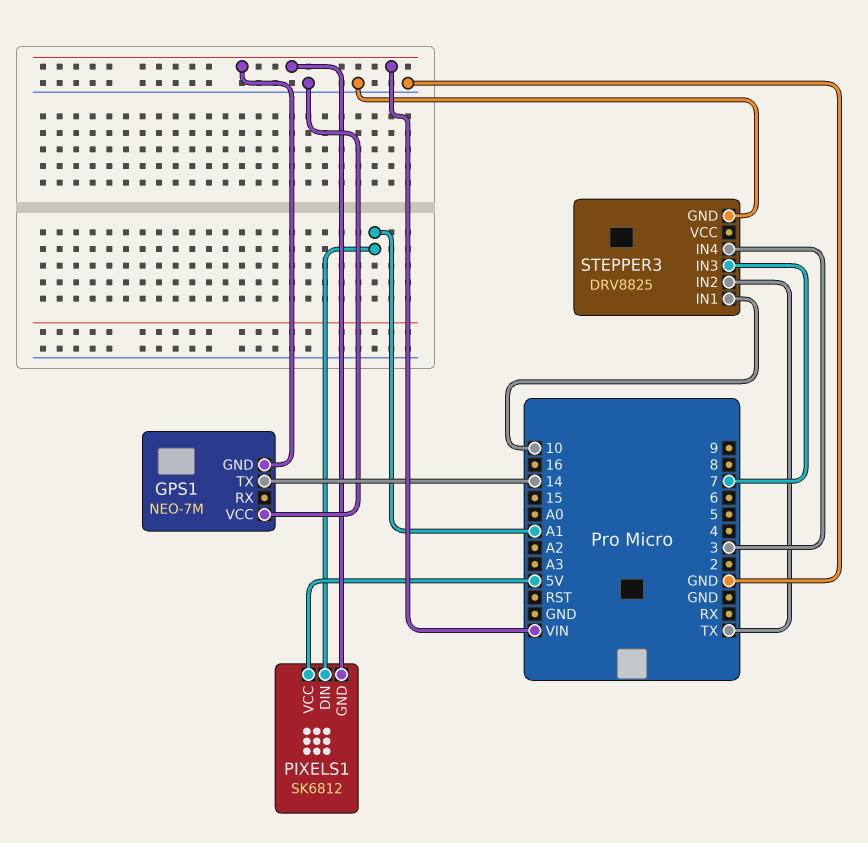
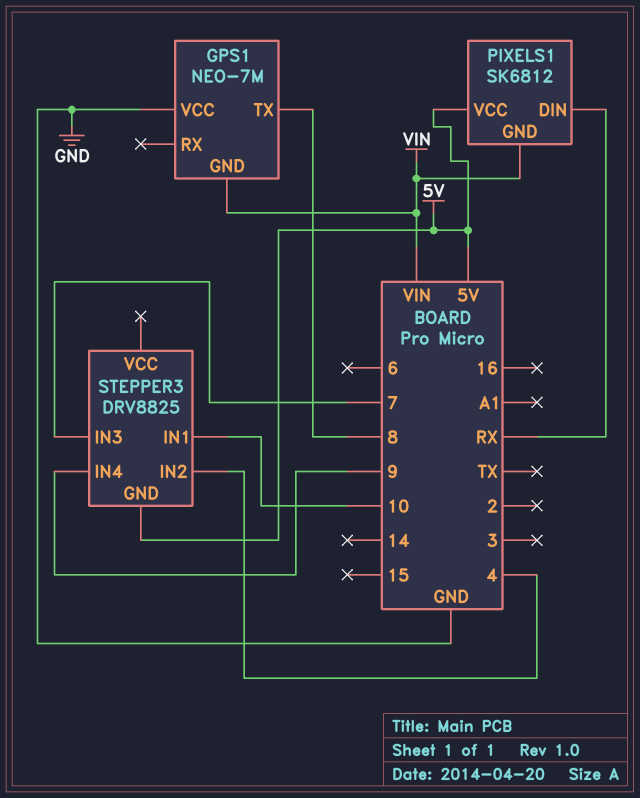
GPS1 pin TX: 14 -> 8
PIXELS1 pin DIN: A1 -> RX
STEPPER3 pin GND: GND -> 5V
STEPPER3 pin IN2: TX -> 4
STEPPER3 pin IN4: 3 -> 9

